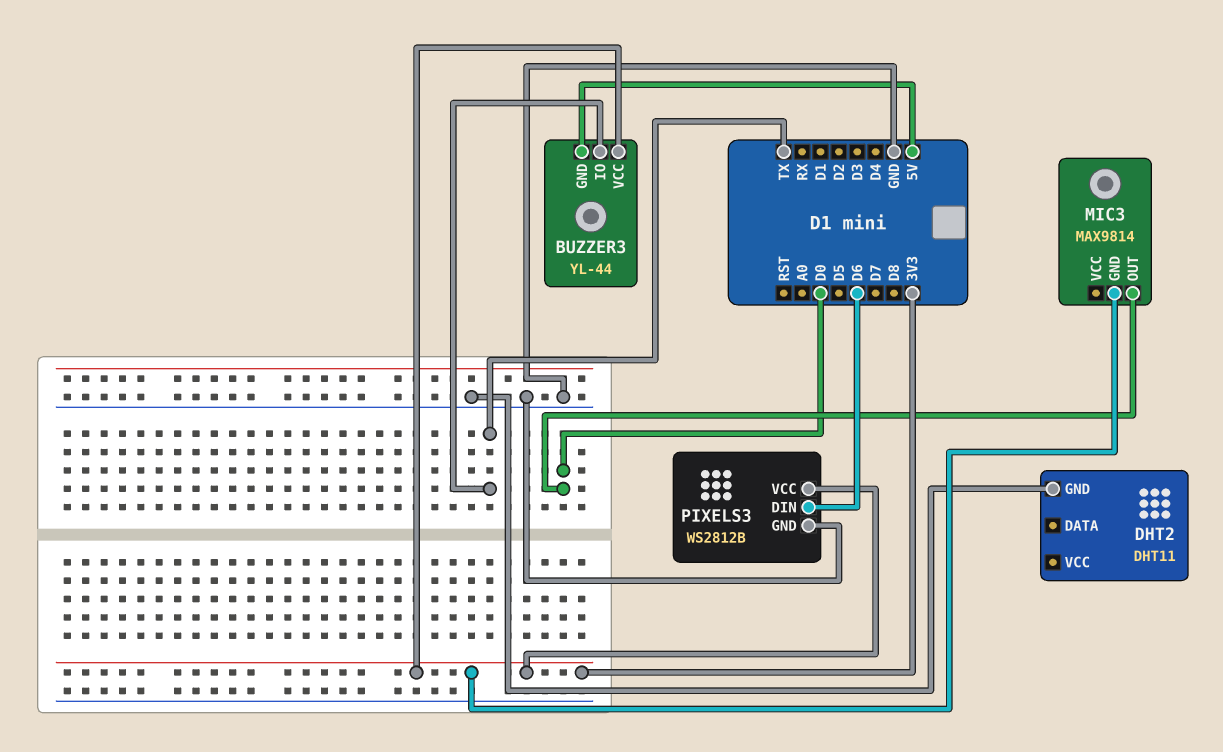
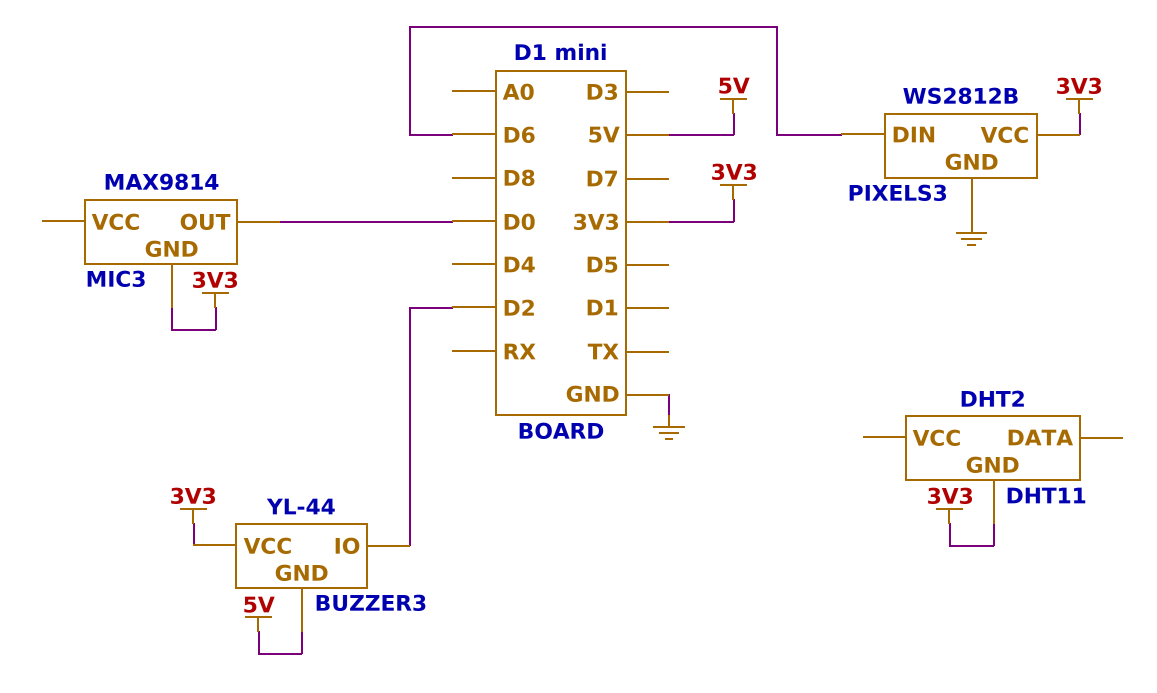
BUZZER3 pin IO: TX -> D2
DHT2 pin GND: GND -> 3V3

